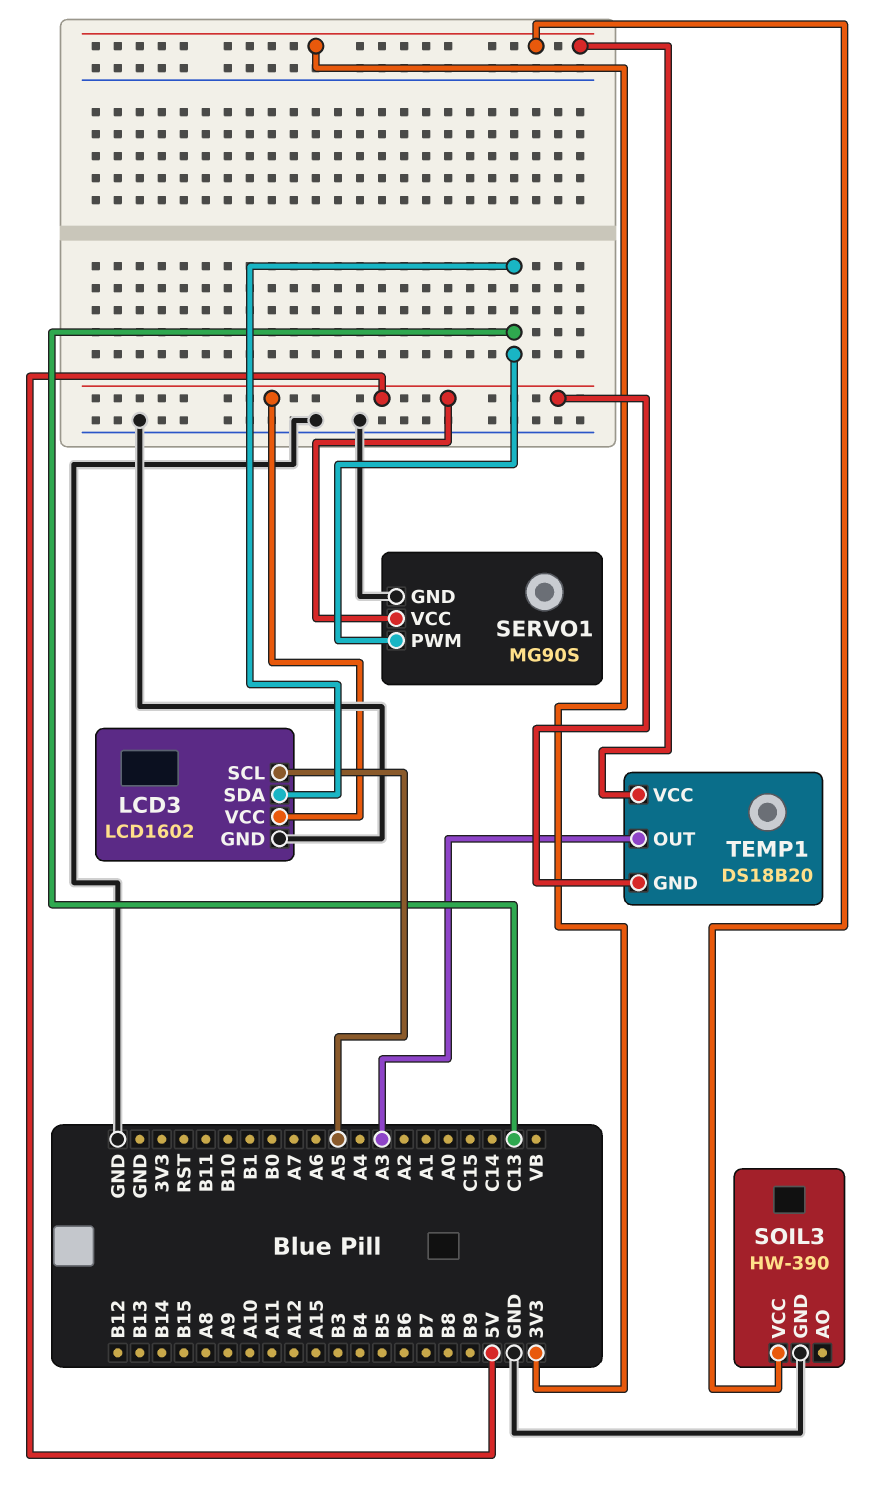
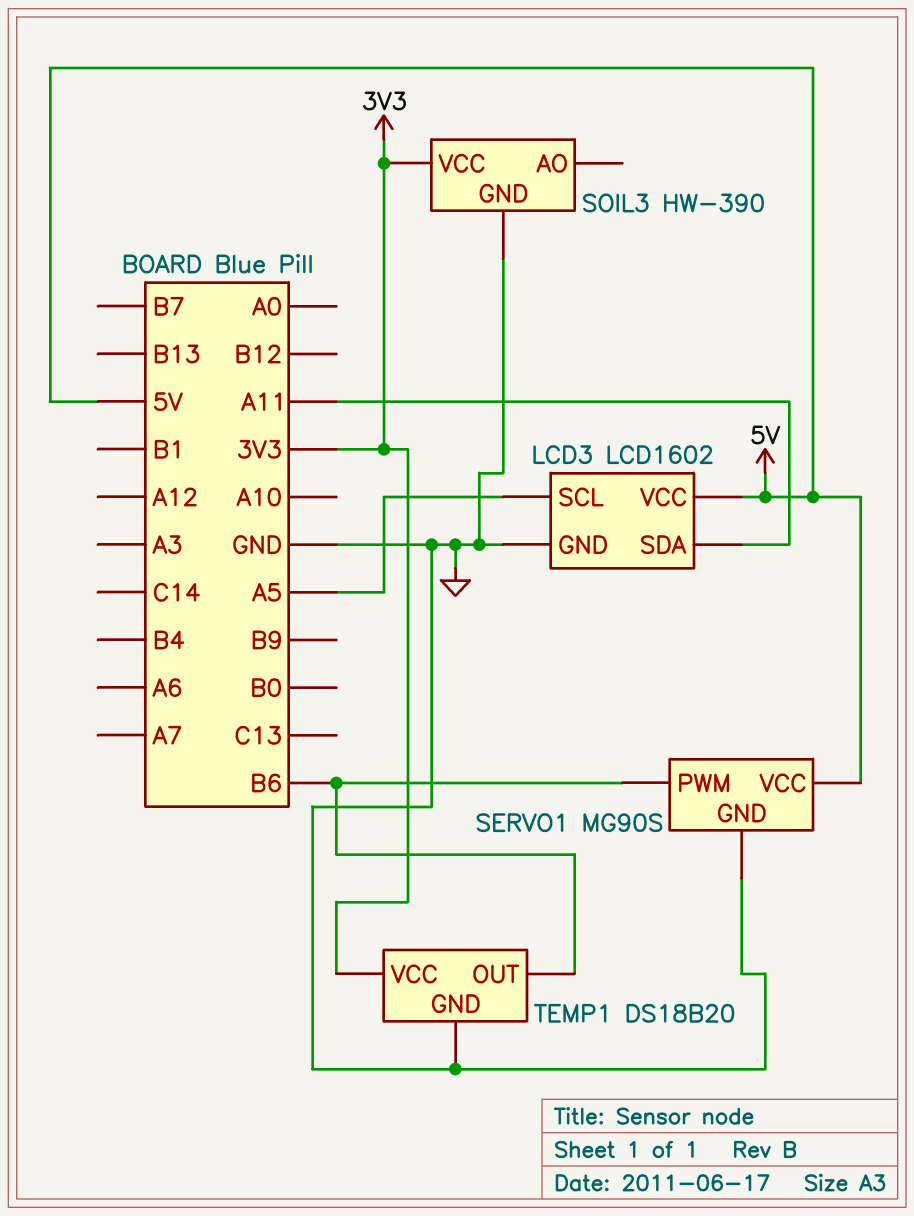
LCD3 pin SDA: C13 -> A11
SERVO1 pin PWM: C13 -> B6
TEMP1 pin GND: 5V -> GND
TEMP1 pin OUT: A3 -> B6

